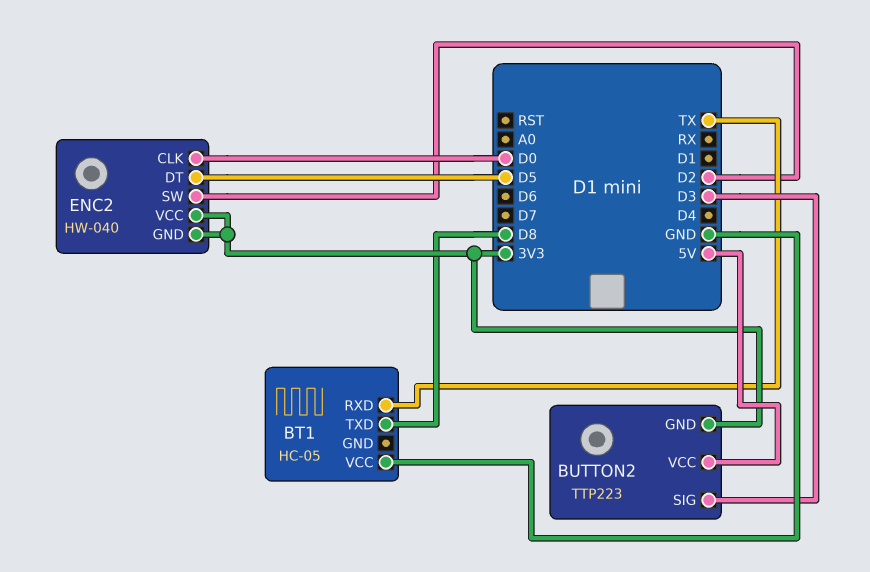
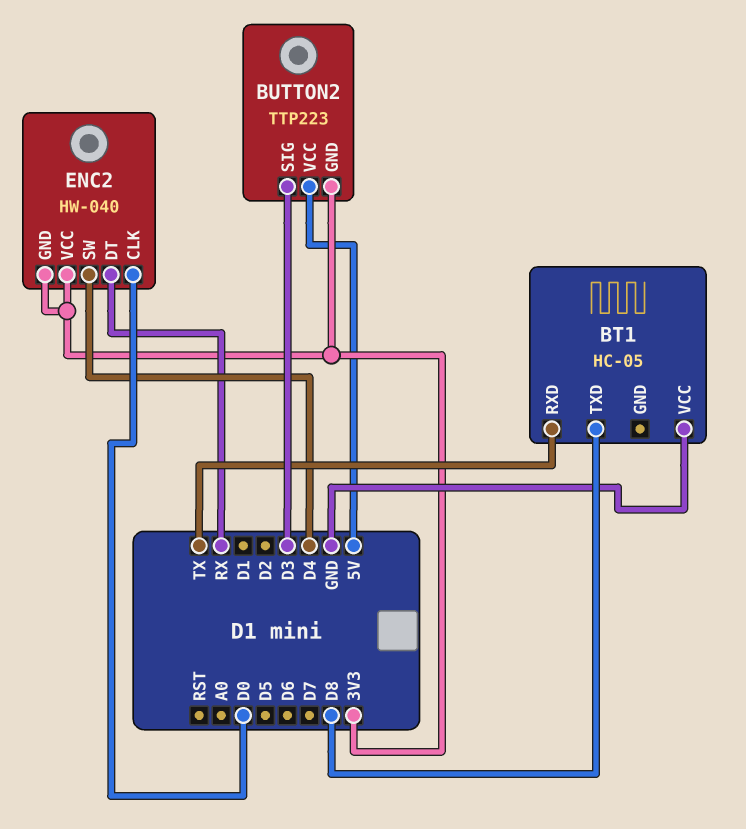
ENC2 pin DT: D5 -> RX
ENC2 pin SW: D2 -> D4

